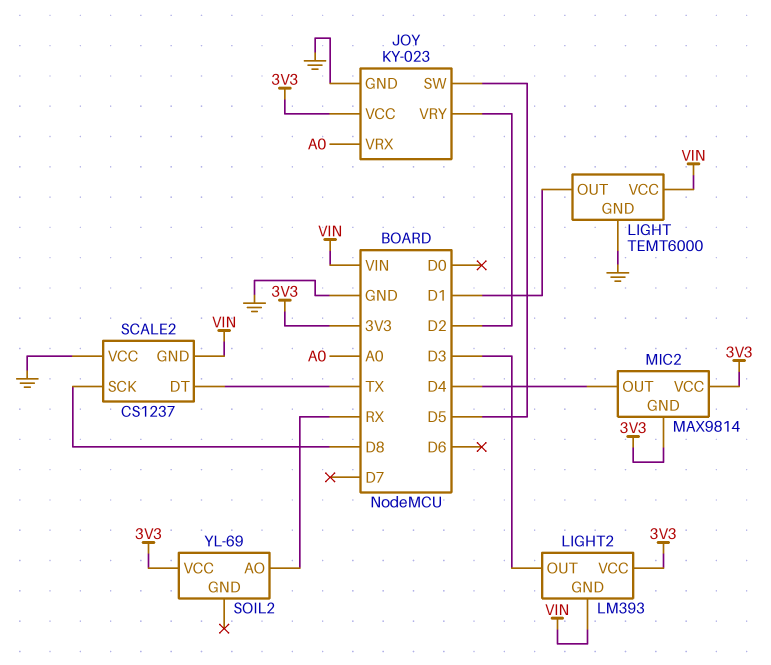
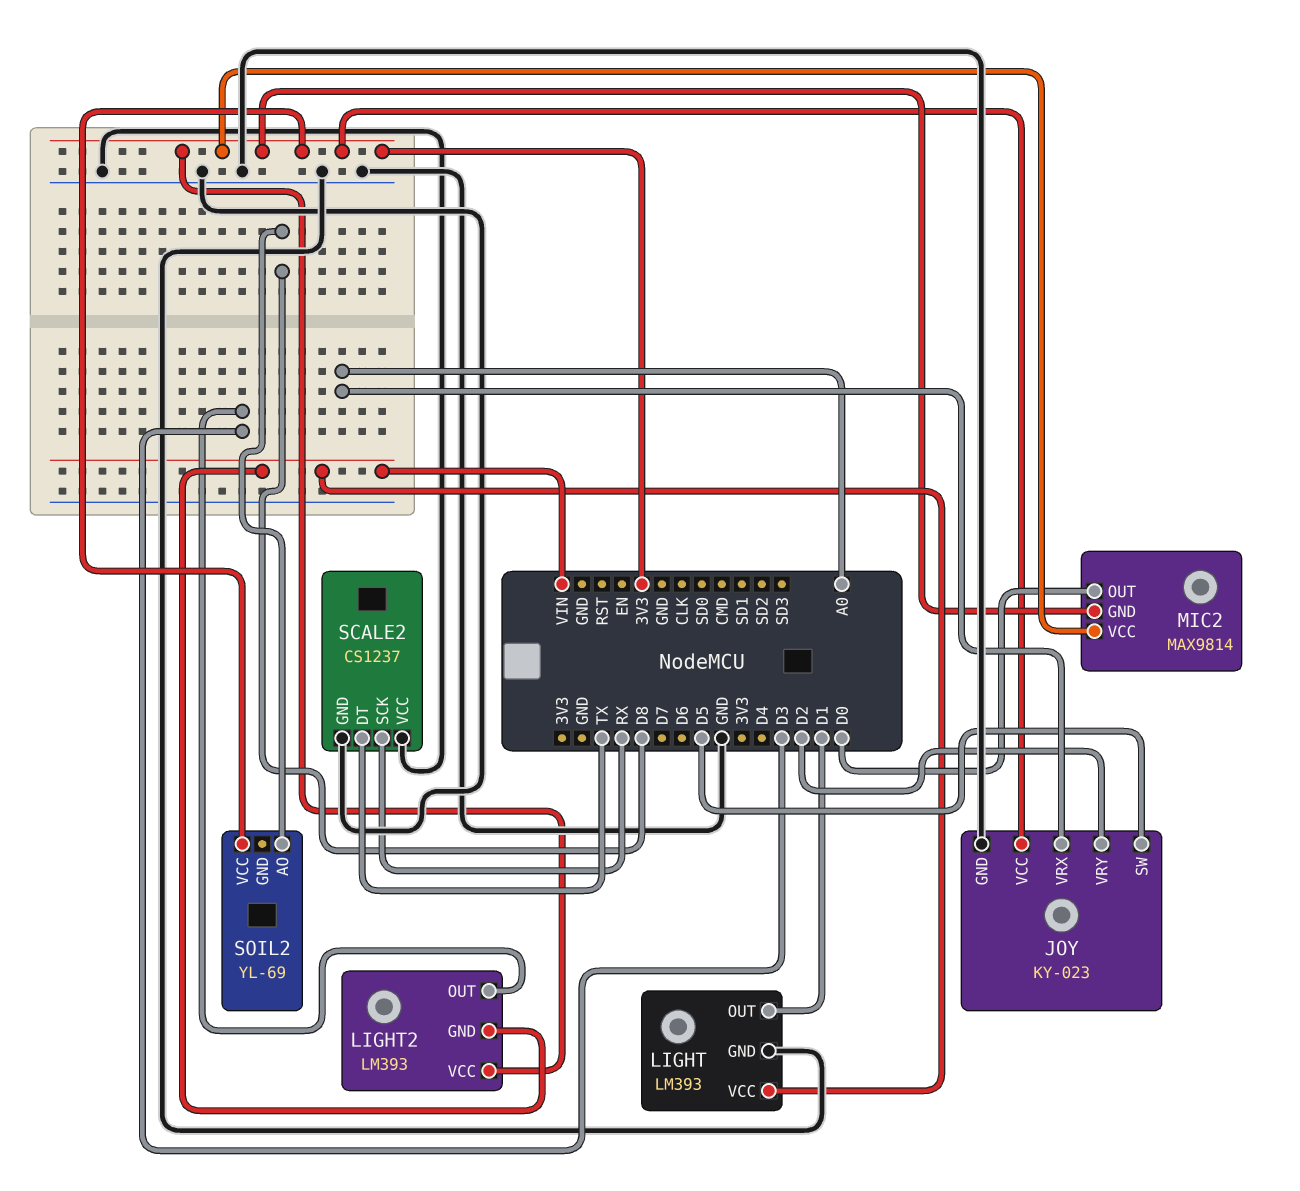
LIGHT: TEMT6000 -> LM393
MIC2 pin OUT: D4 -> D0
SCALE2 pin GND: VIN -> GND
SCALE2 pin SCK: D8 -> RX
SOIL2 pin AO: RX -> D8

